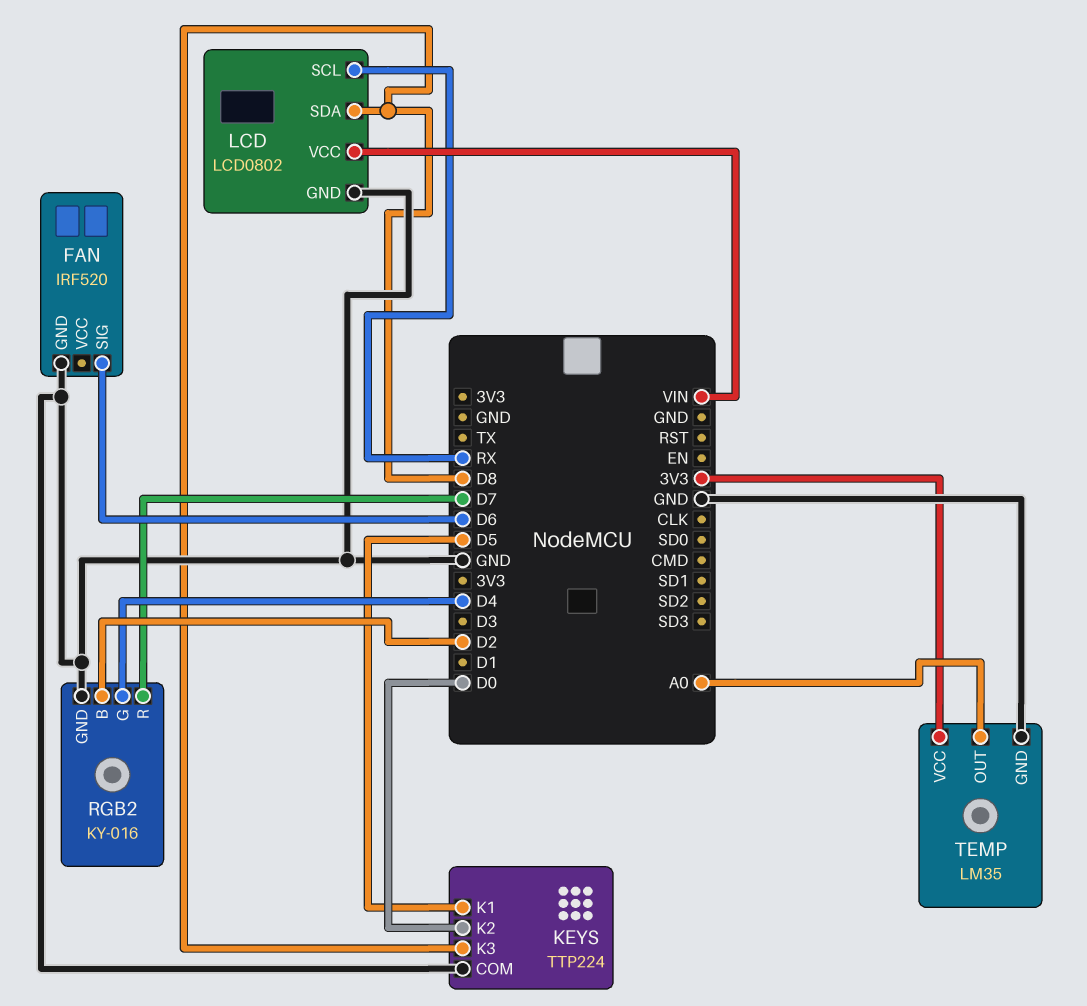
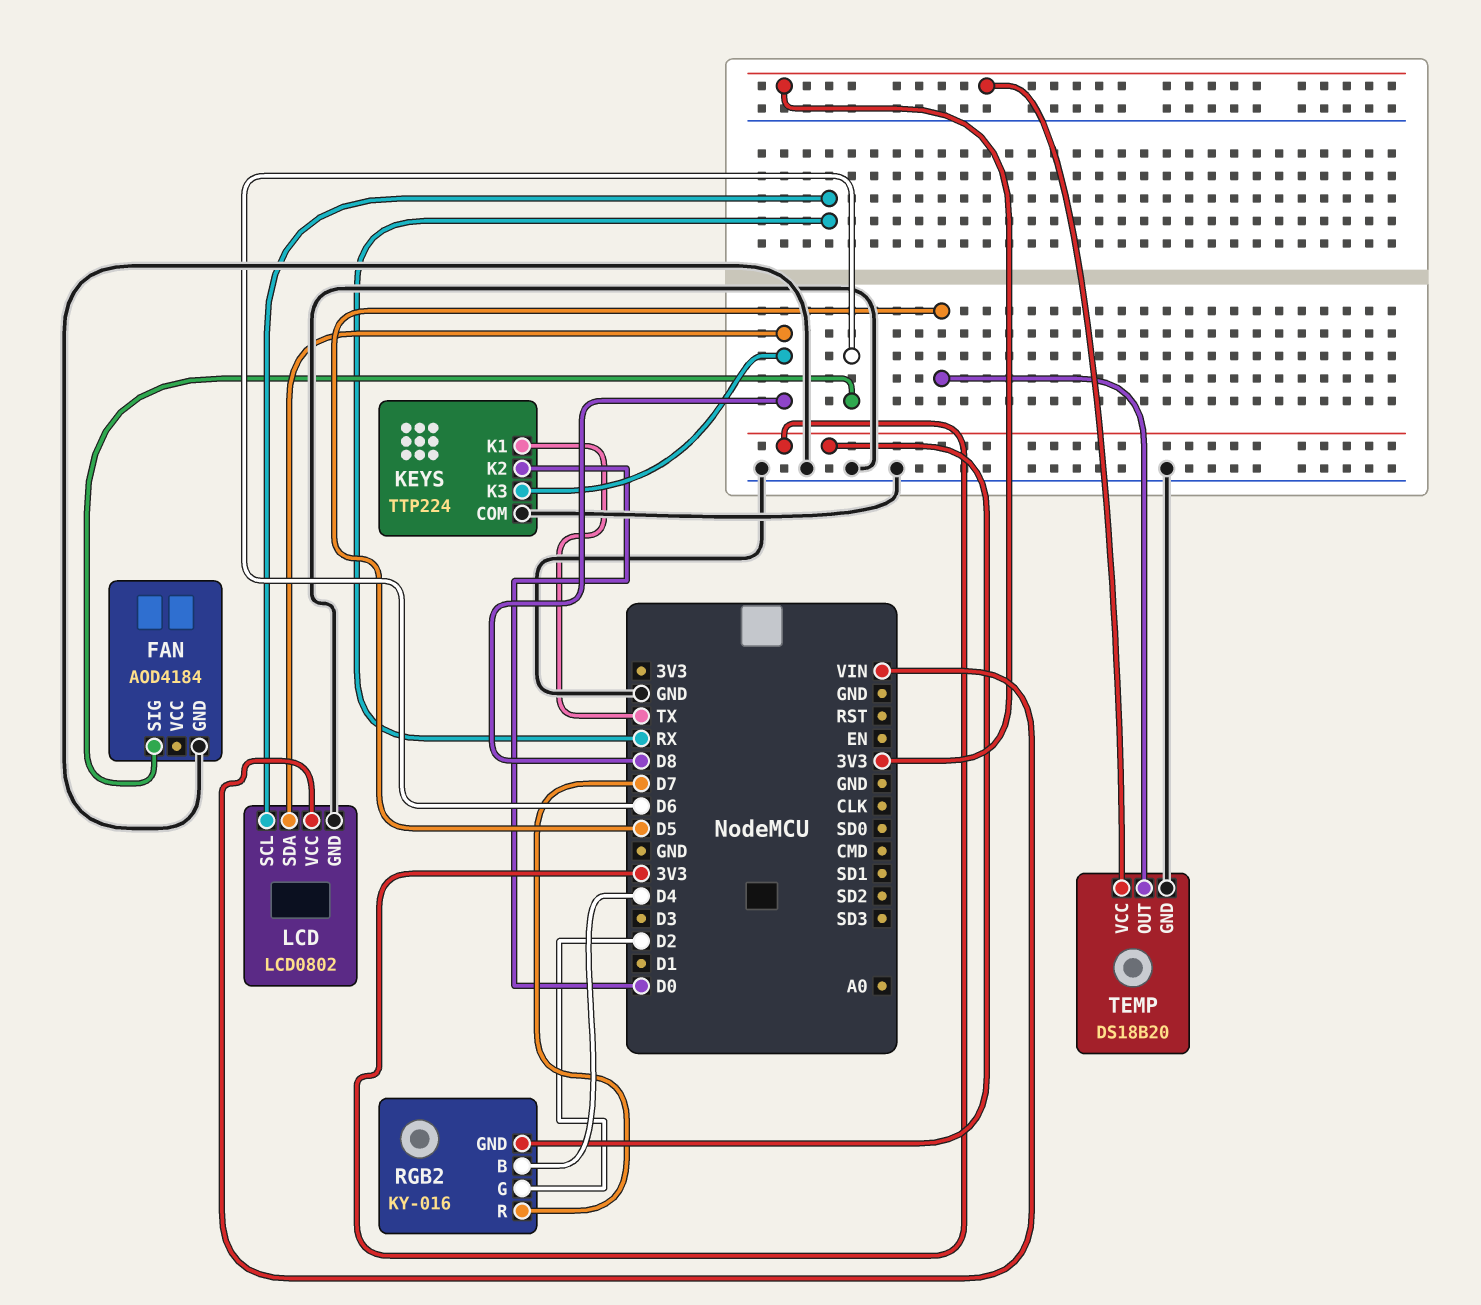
FAN: IRF520 -> AOD4184
KEYS pin K1: D5 -> TX
RGB2 pin B: D2 -> D4
RGB2 pin G: D4 -> D2
RGB2 pin GND: GND -> 3V3
TEMP: LM35 -> DS18B20
TEMP pin OUT: A0 -> D5

